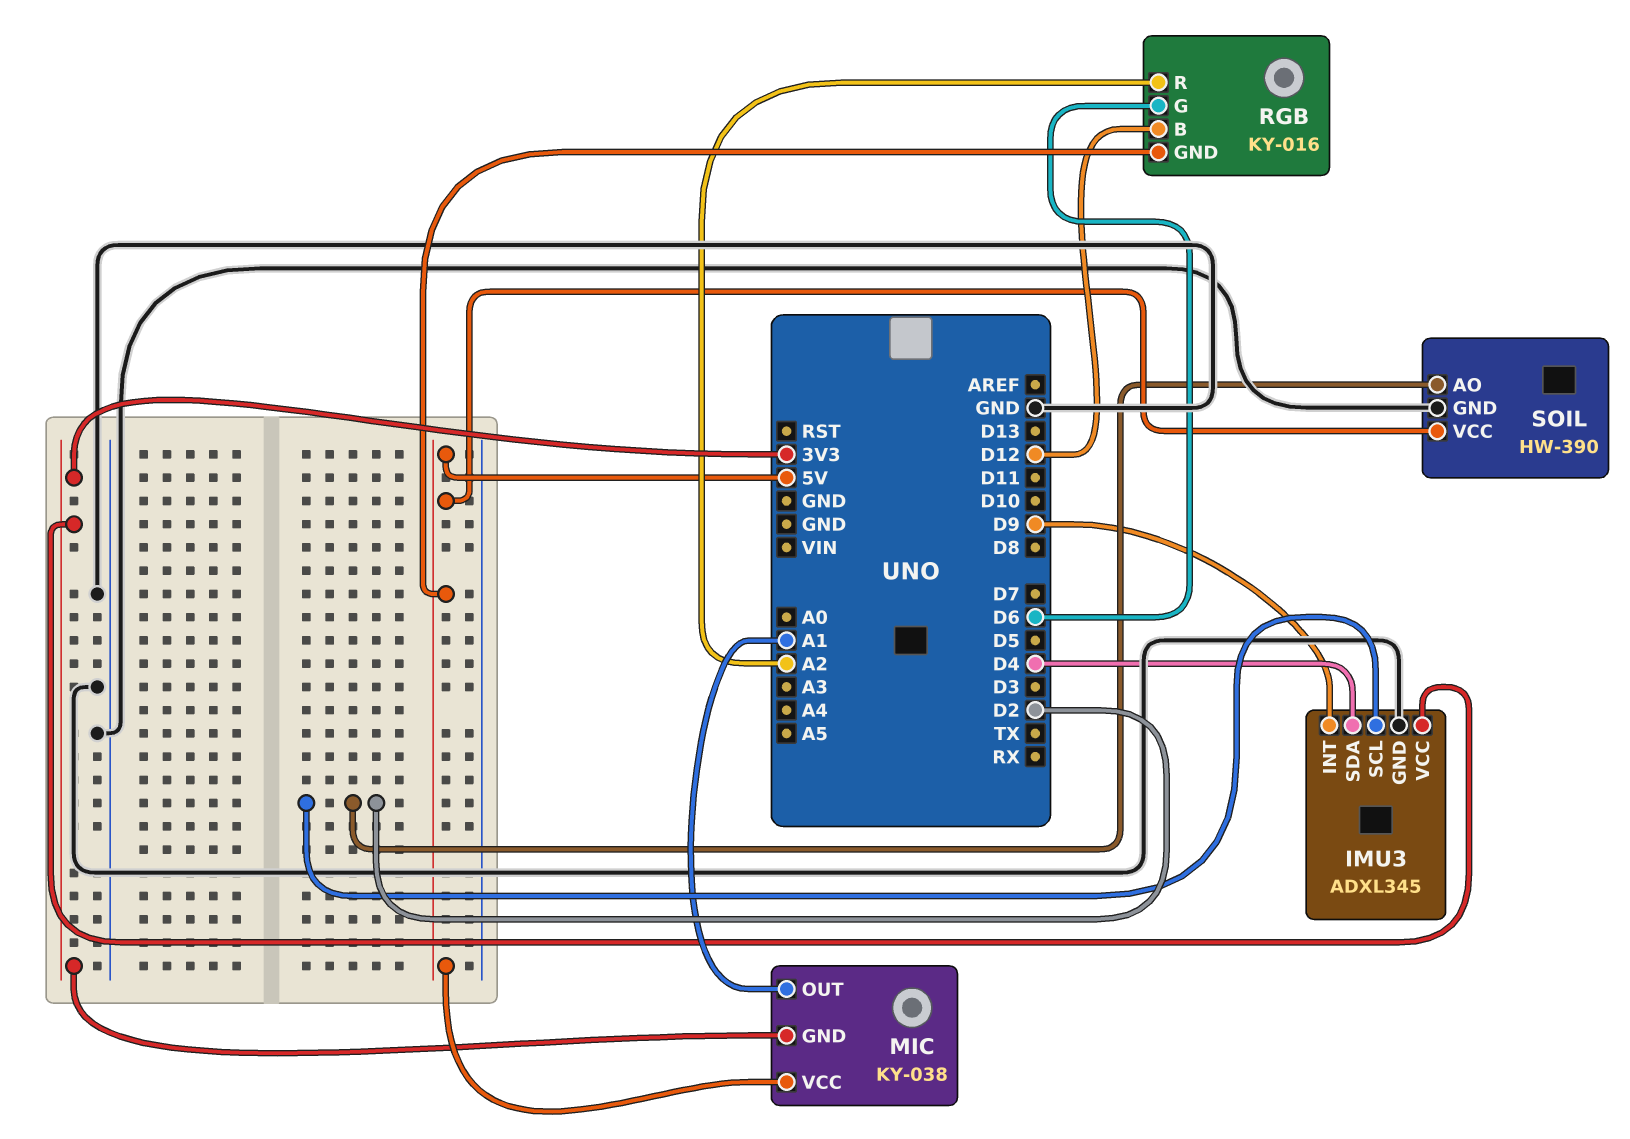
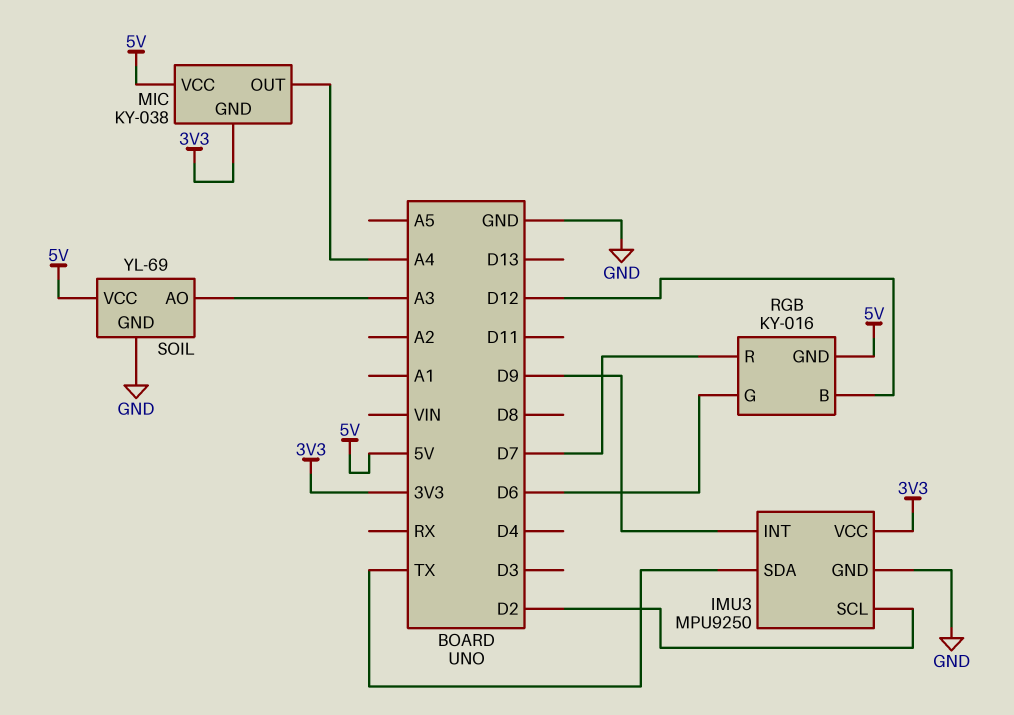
IMU3: ADXL345 -> MPU9250
IMU3 pin SDA: D4 -> TX
MIC pin OUT: A1 -> A4
RGB pin R: A2 -> D7
SOIL: HW-390 -> YL-69
SOIL pin AO: D2 -> A3

